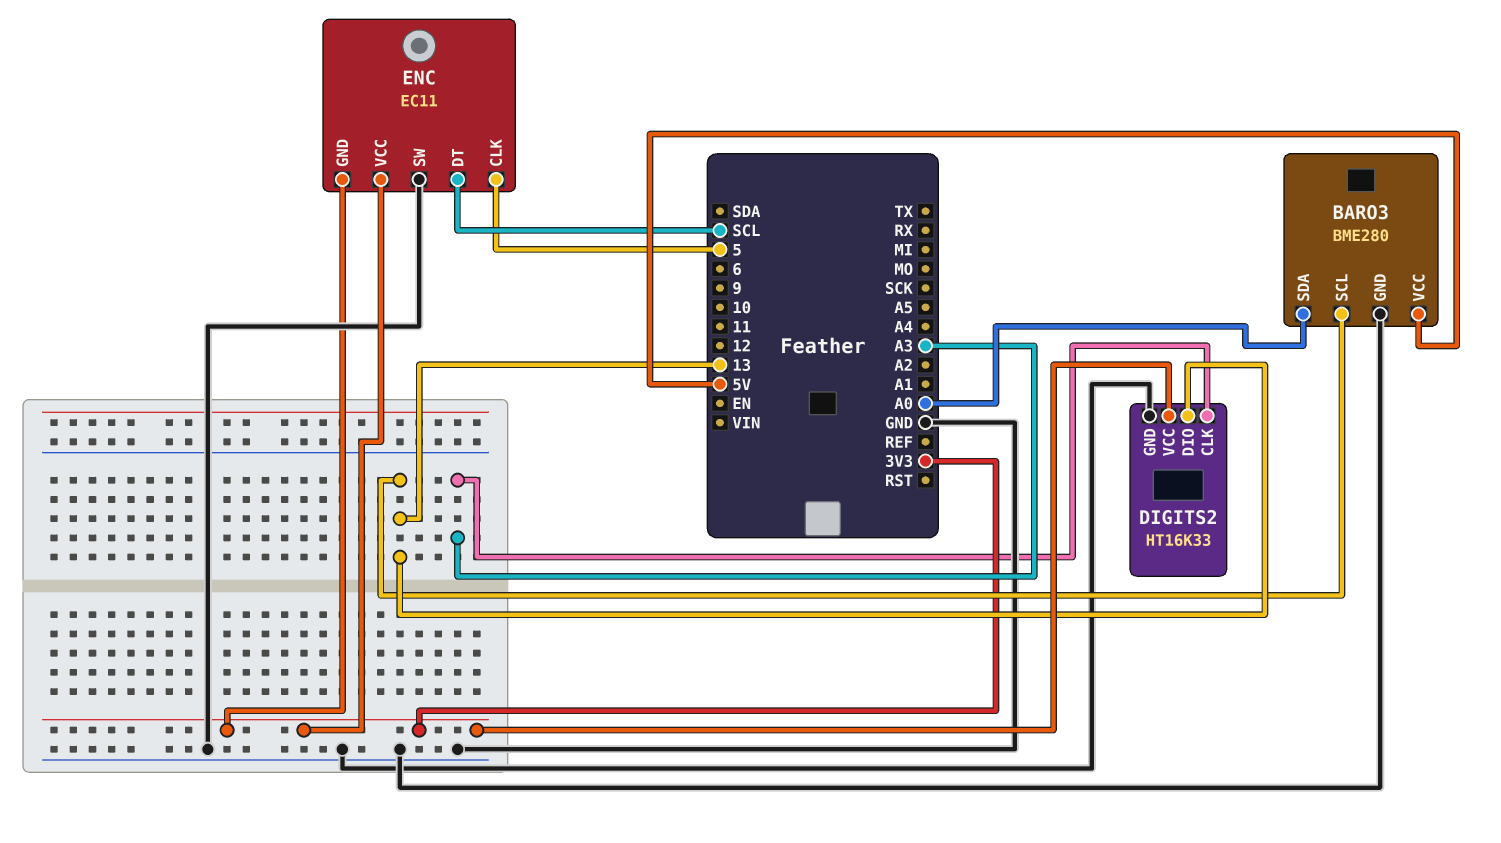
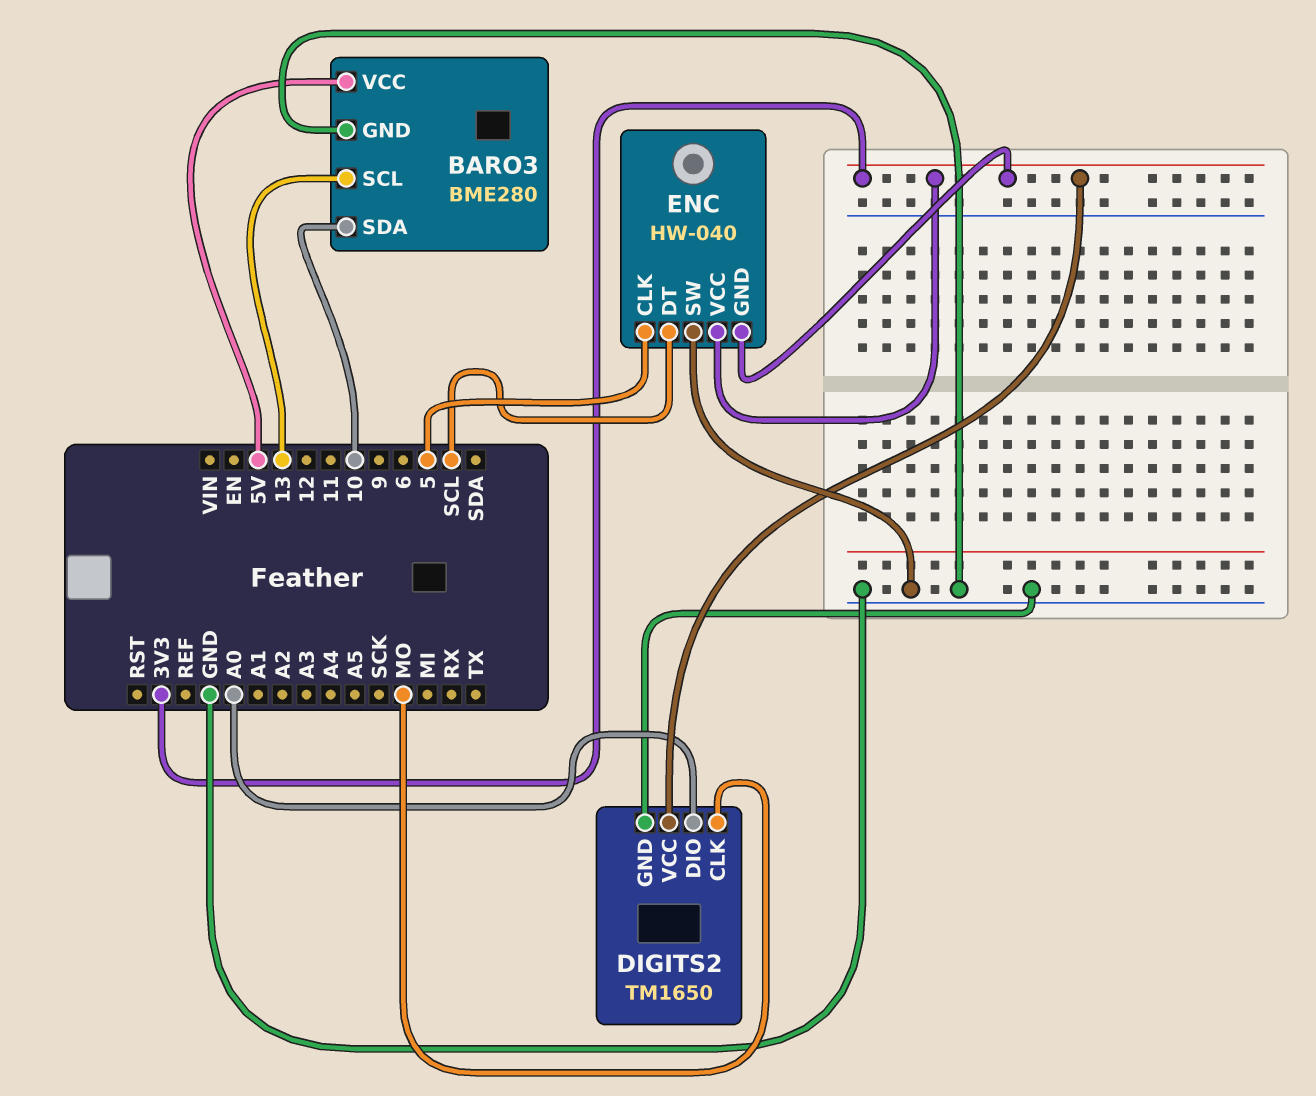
BARO3 pin SDA: A0 -> 10
DIGITS2: HT16K33 -> TM1650
DIGITS2 pin CLK: A3 -> MO
DIGITS2 pin DIO: 13 -> A0
ENC: EC11 -> HW-040

